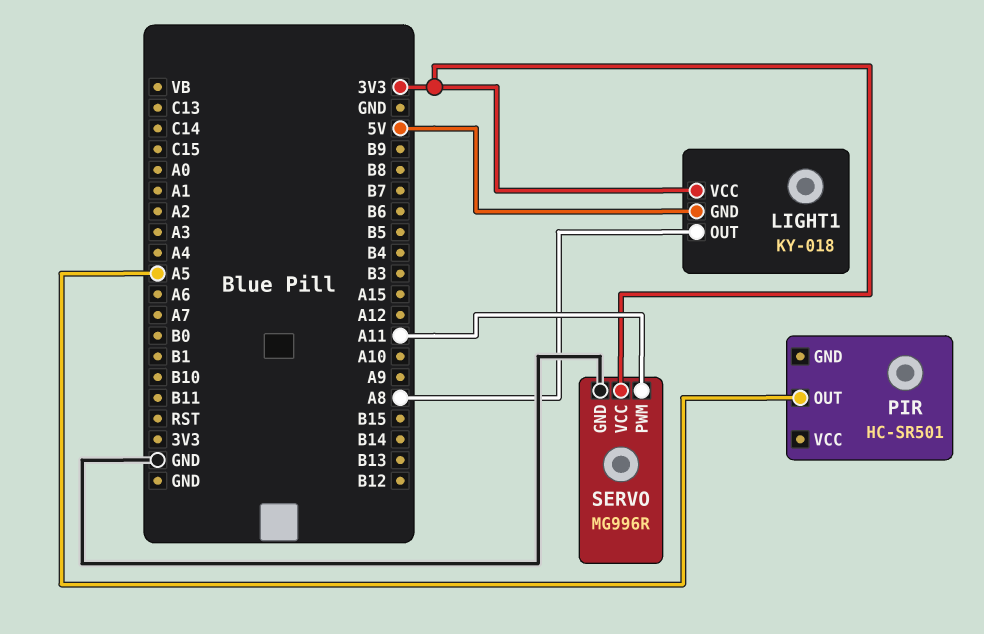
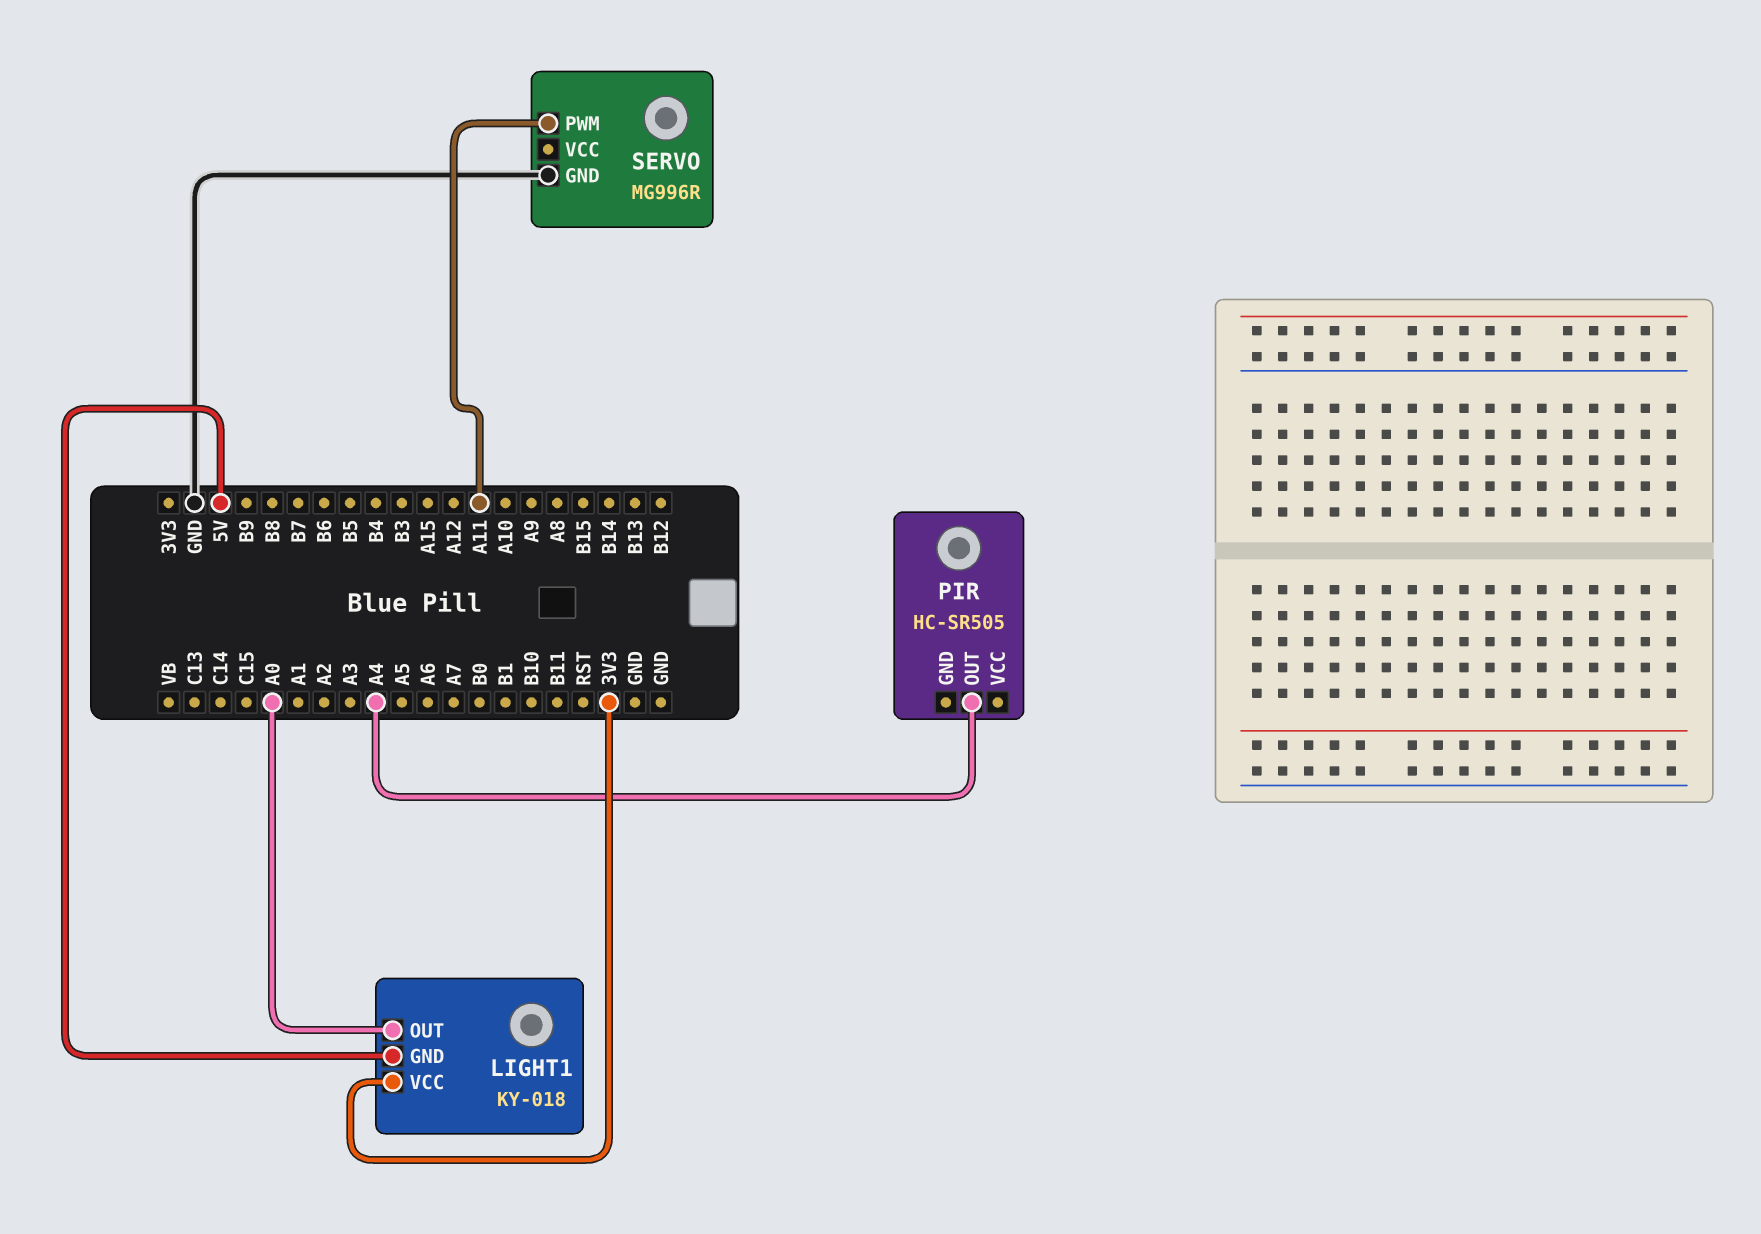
LIGHT1 pin OUT: A8 -> A0
PIR: HC-SR501 -> HC-SR505
PIR pin OUT: A5 -> A4
SERVO pin VCC: 3V3 -> none

